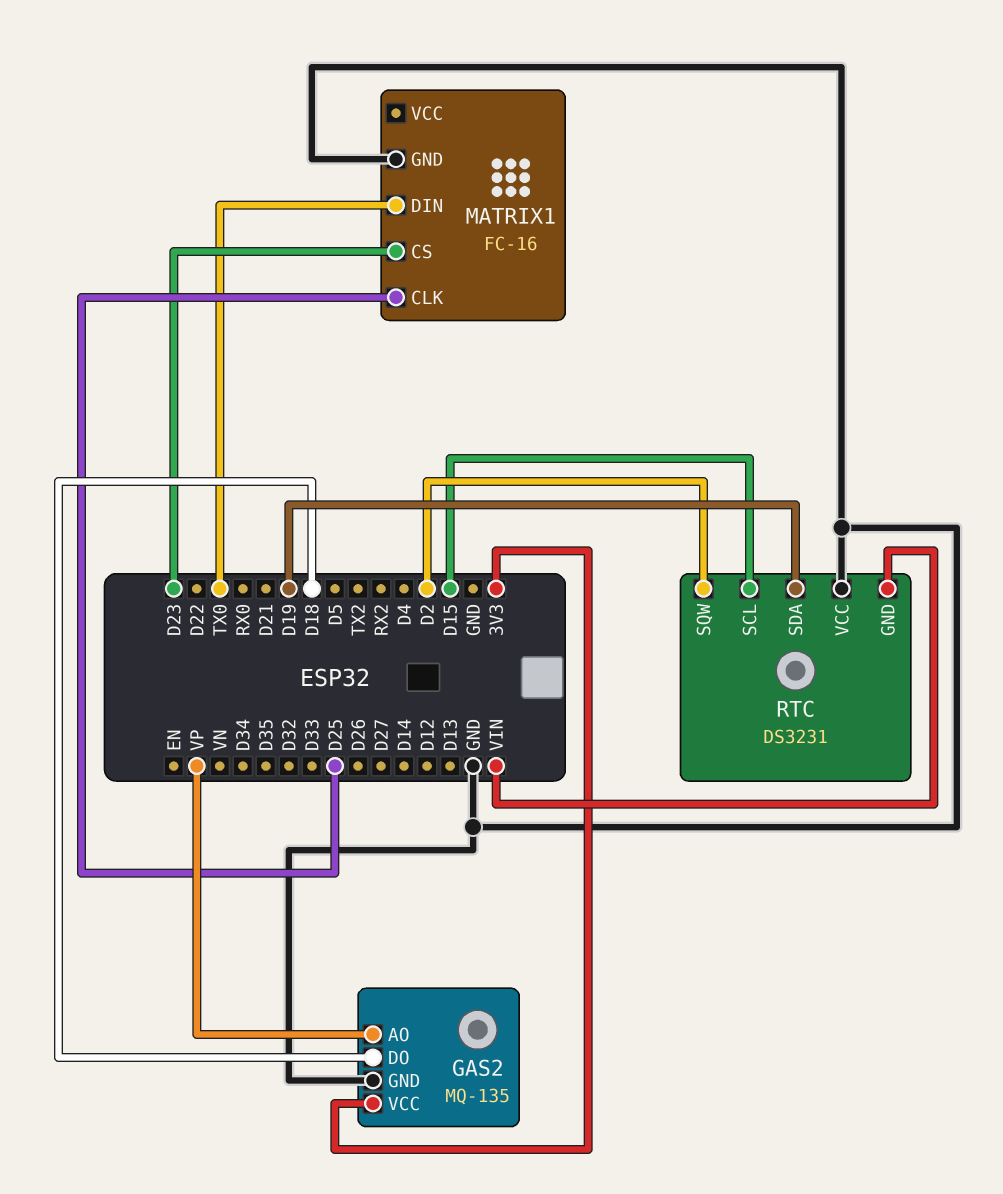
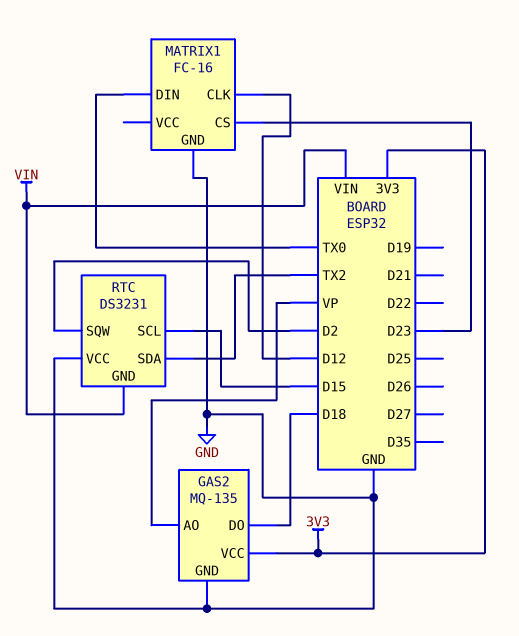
MATRIX1 pin CLK: D25 -> D12
RTC pin SDA: D19 -> TX2

